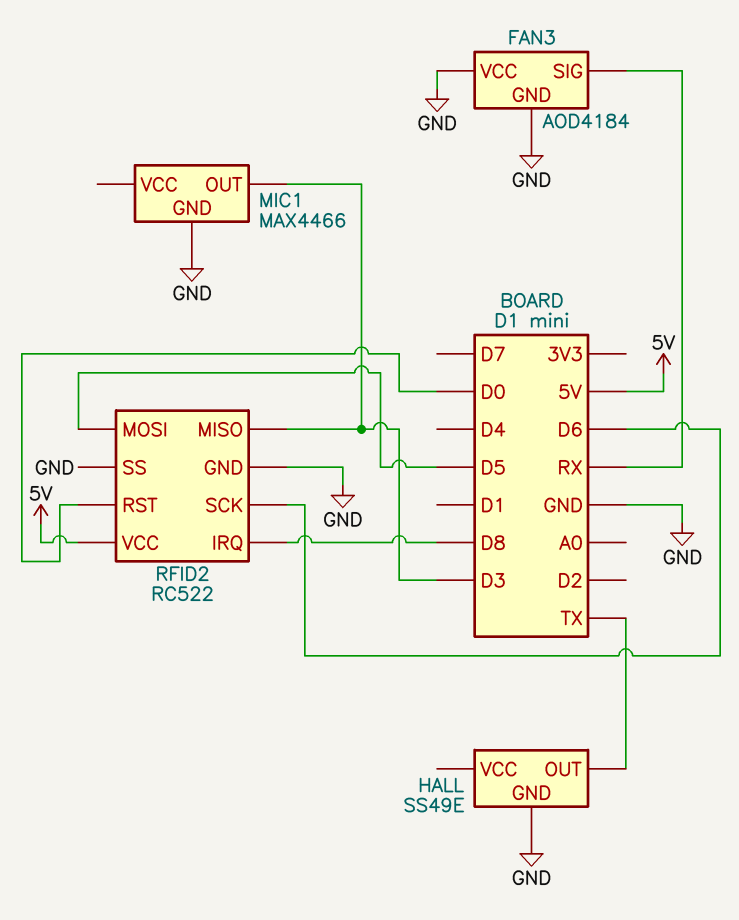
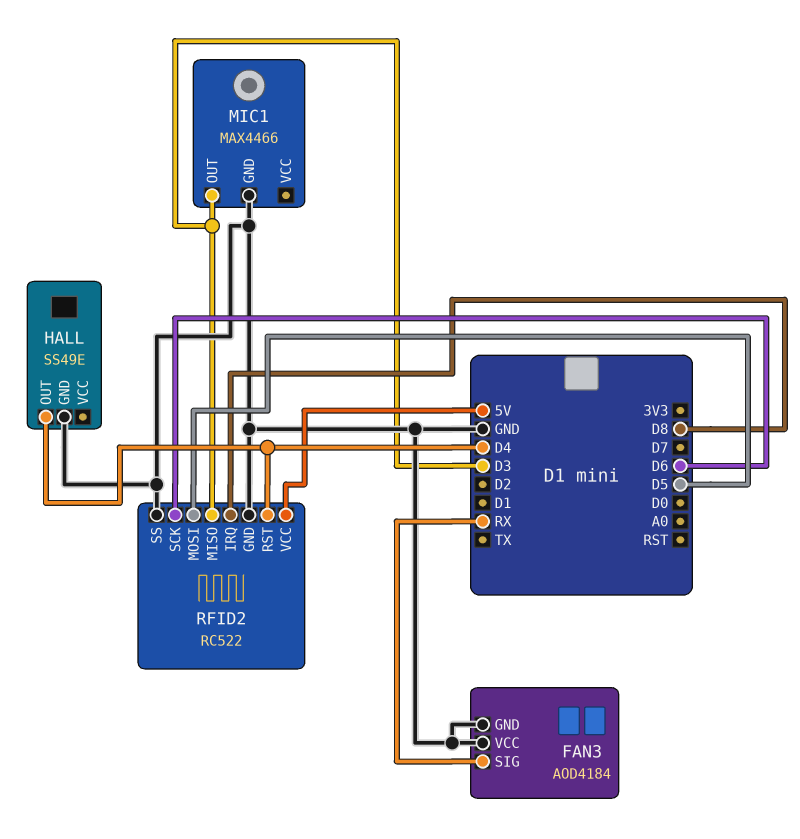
HALL pin OUT: TX -> D4
RFID2 pin RST: D0 -> D4

